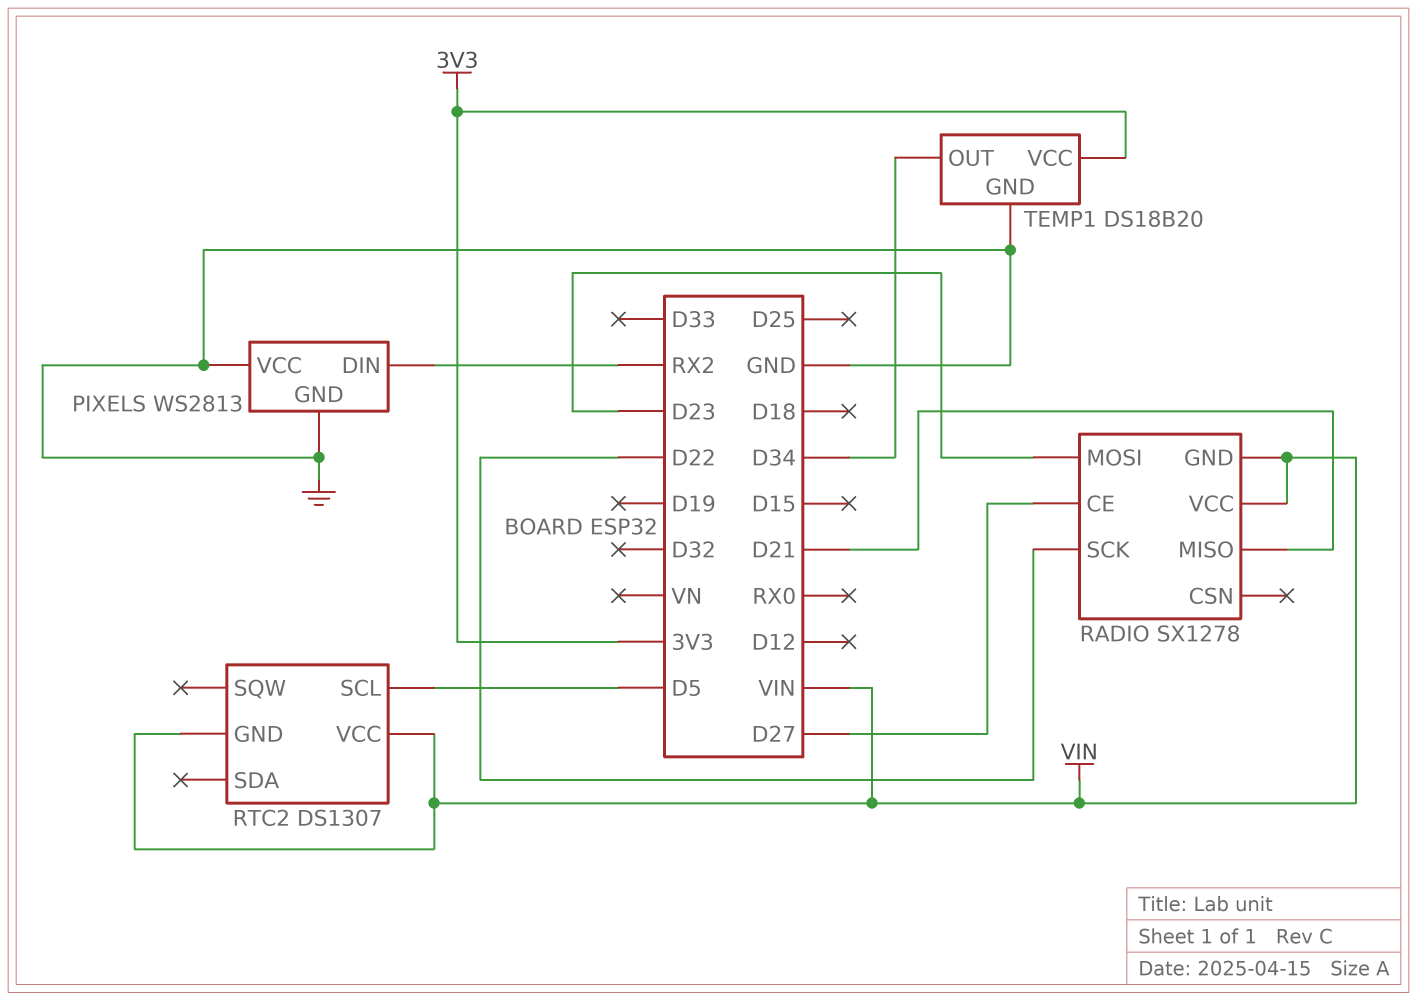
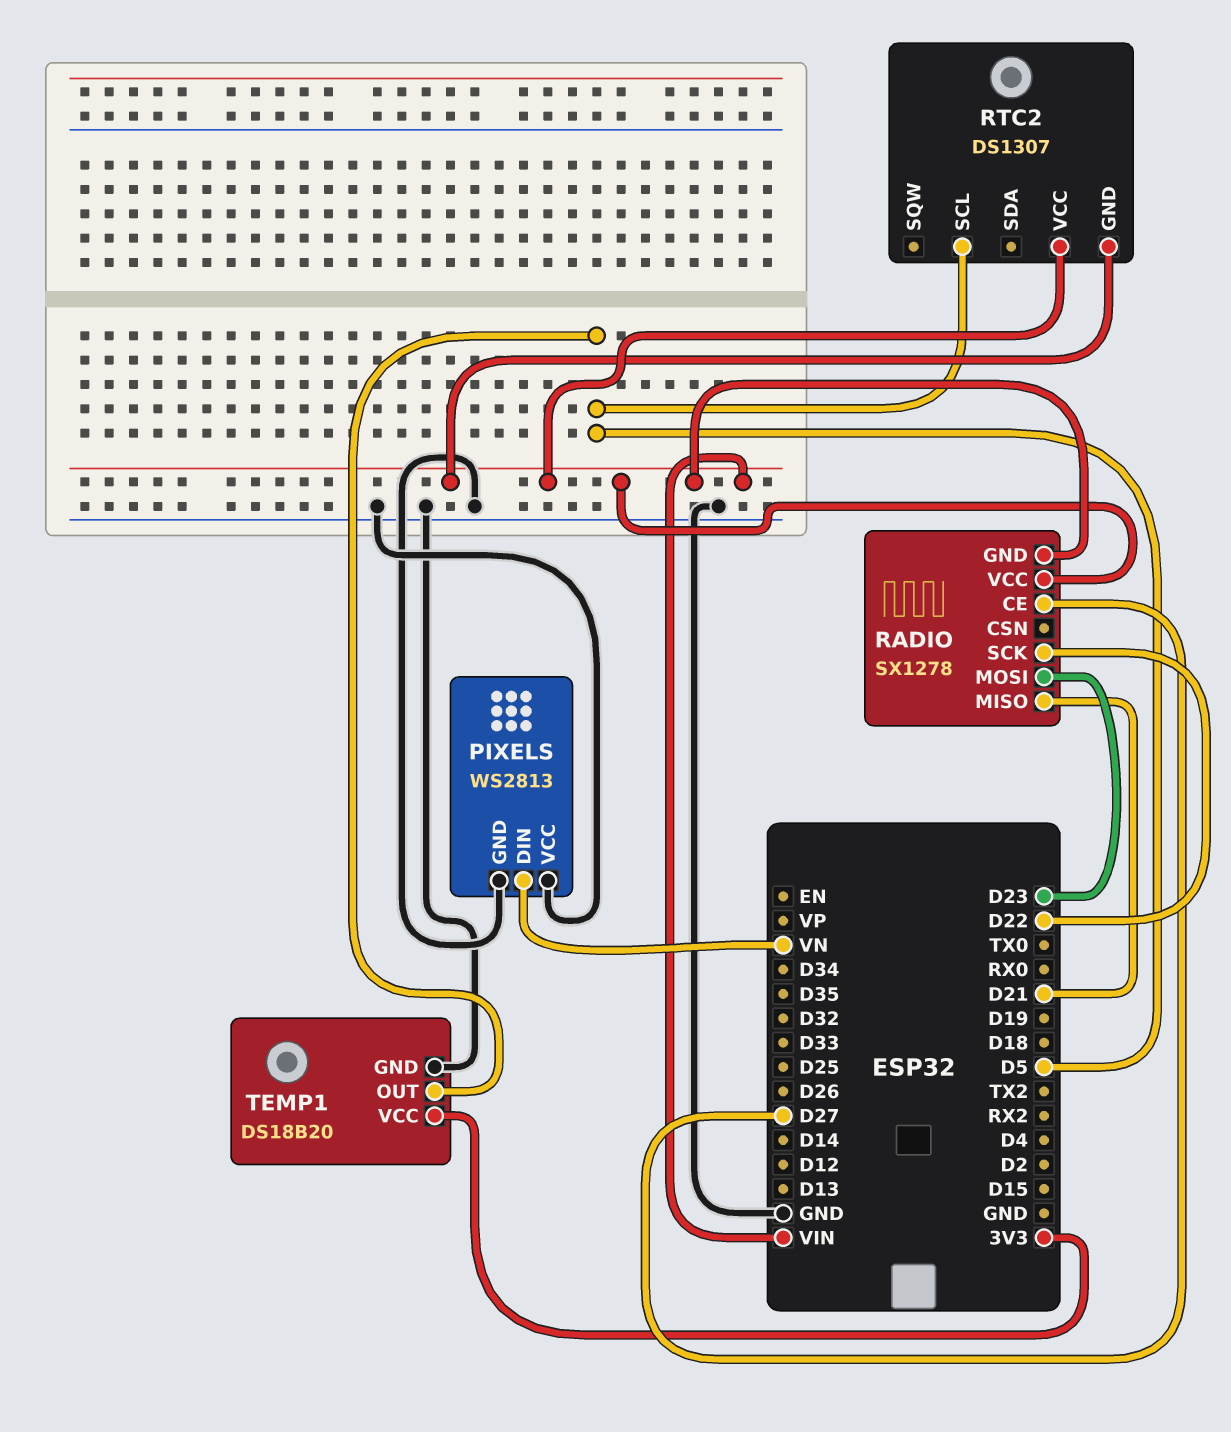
PIXELS pin DIN: RX2 -> VN
TEMP1 pin OUT: D34 -> D5

